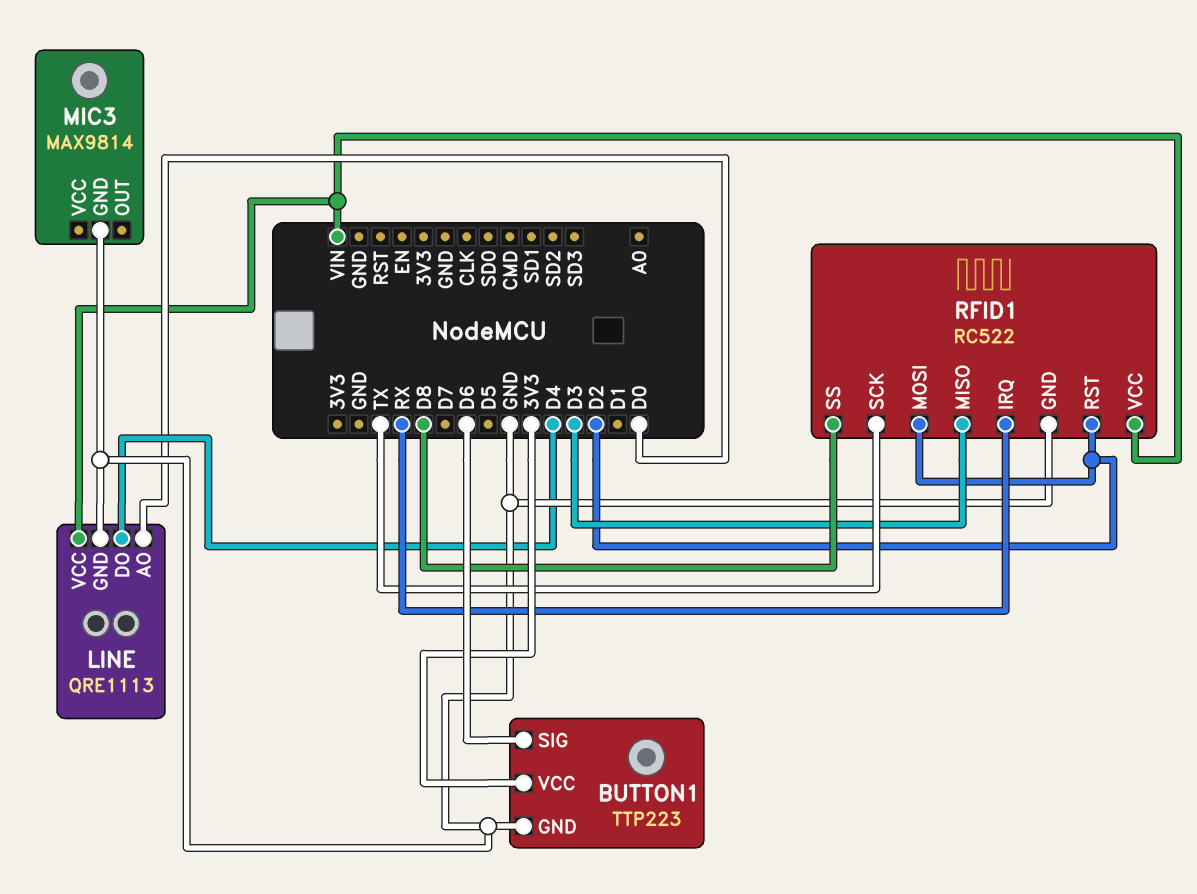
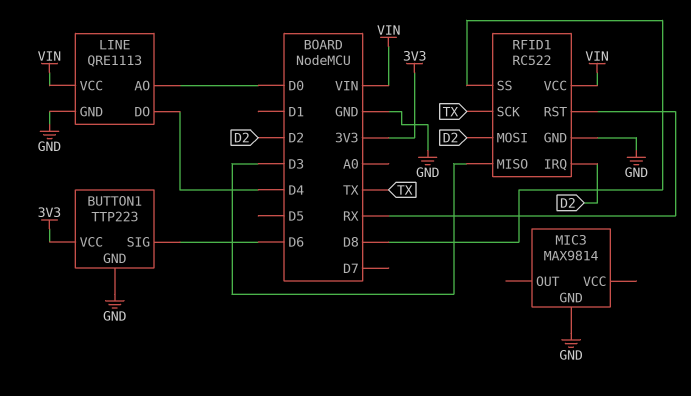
RFID1 pin IRQ: RX -> D2
RFID1 pin RST: D2 -> RX

